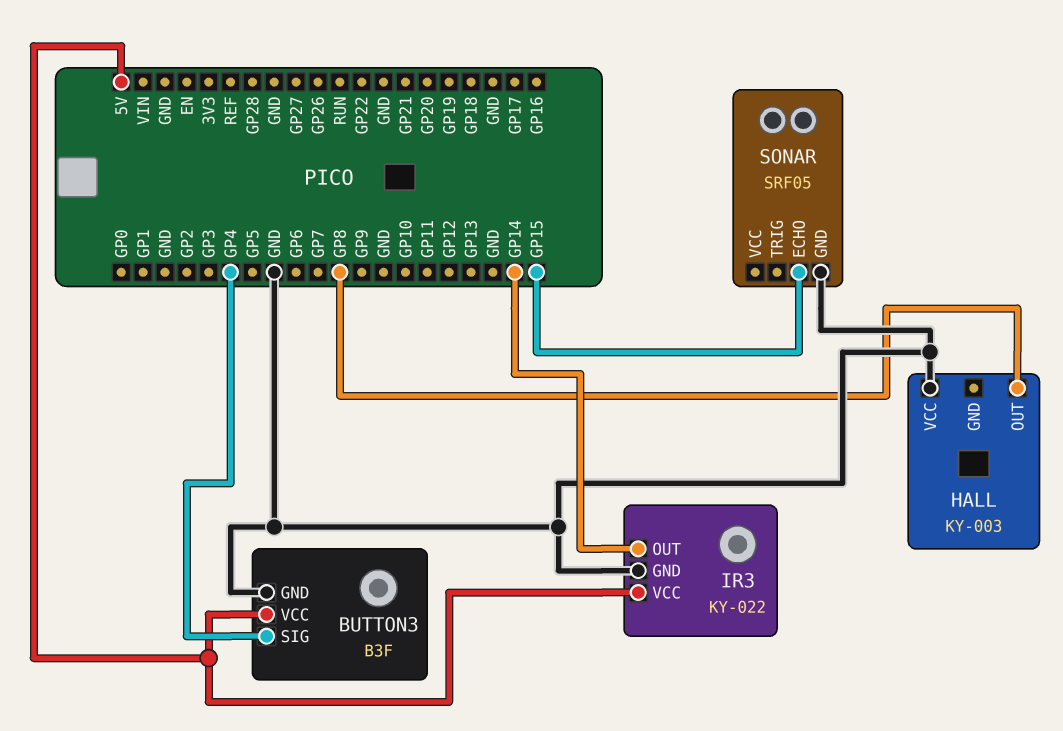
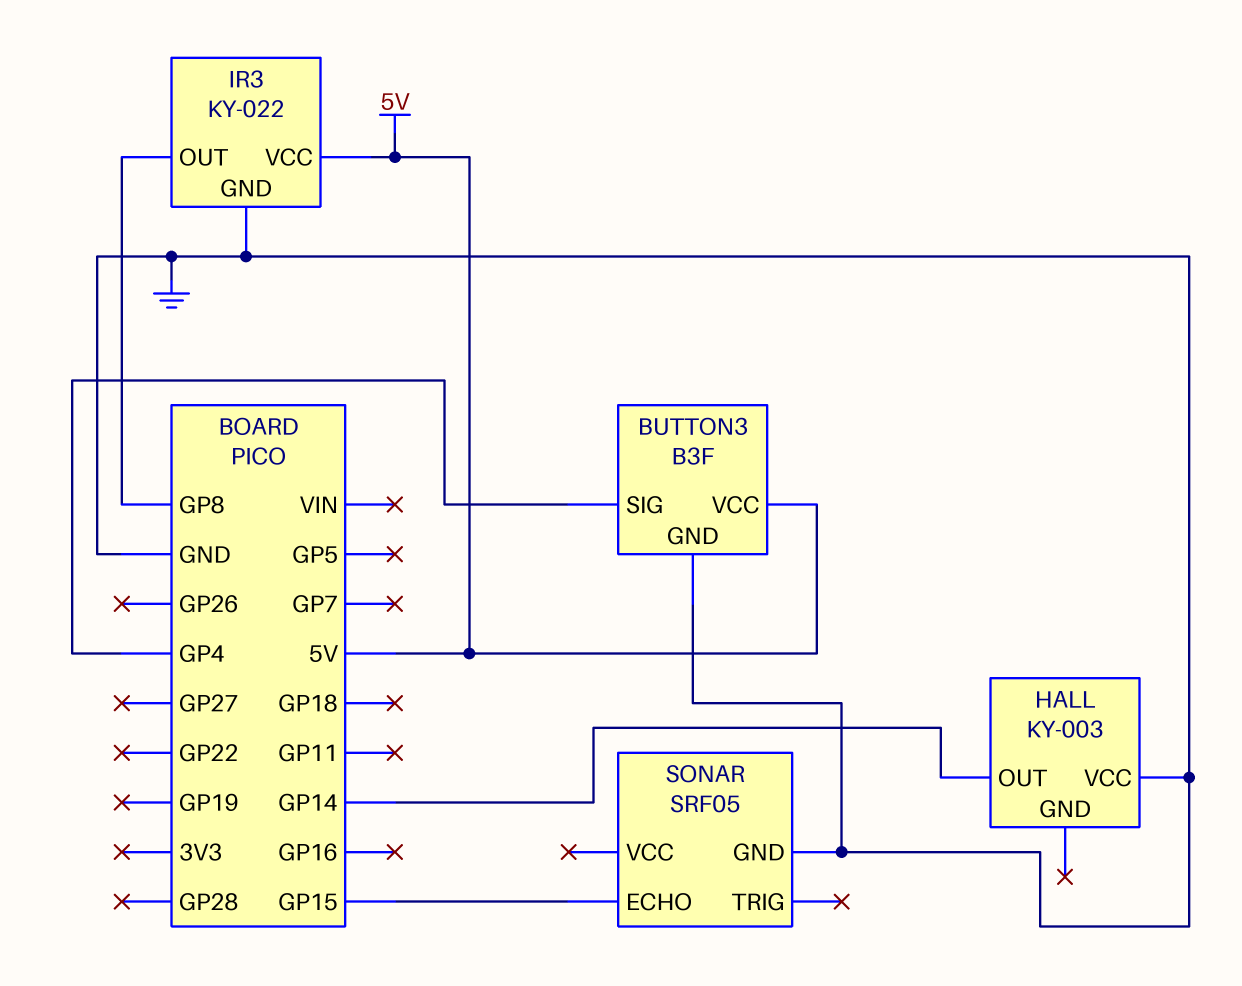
HALL pin OUT: GP8 -> GP14
IR3 pin OUT: GP14 -> GP8

